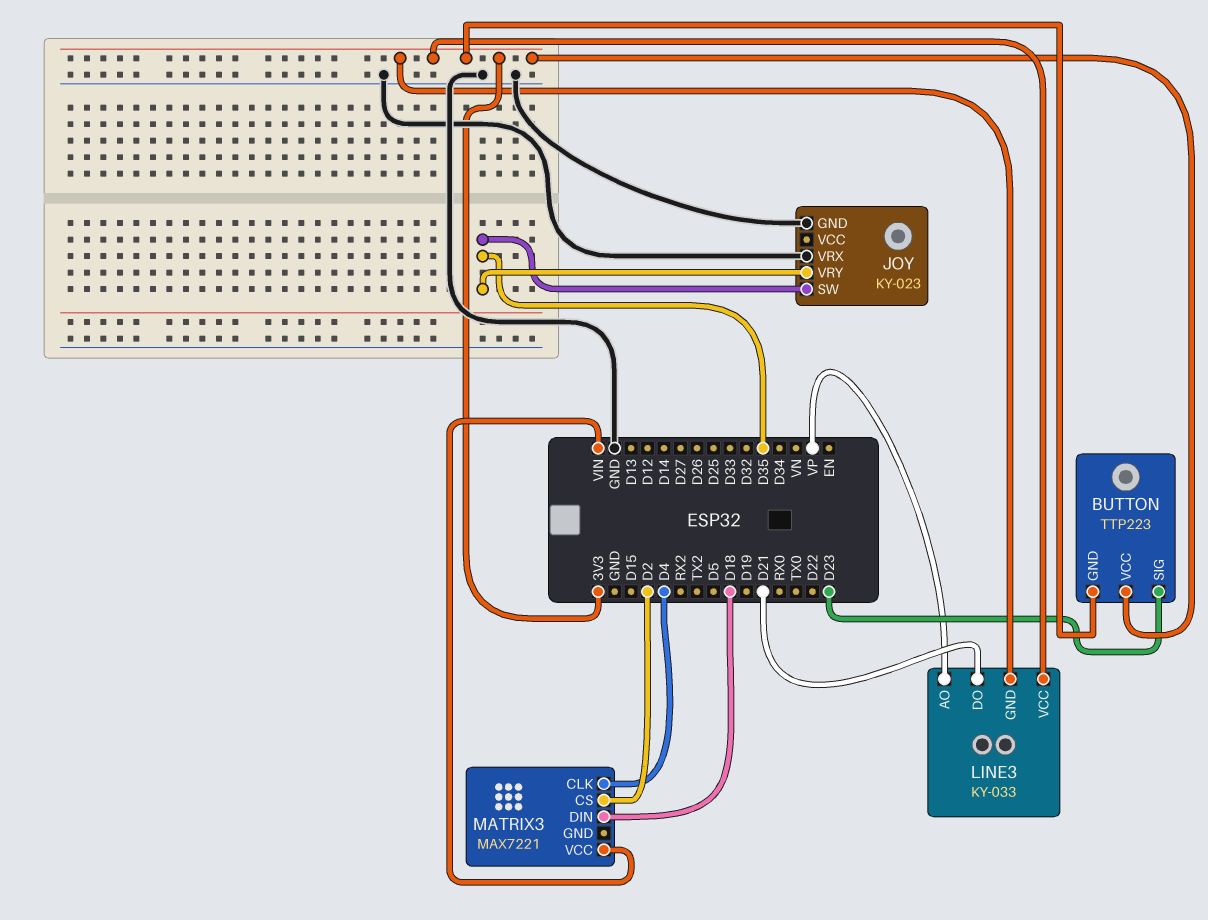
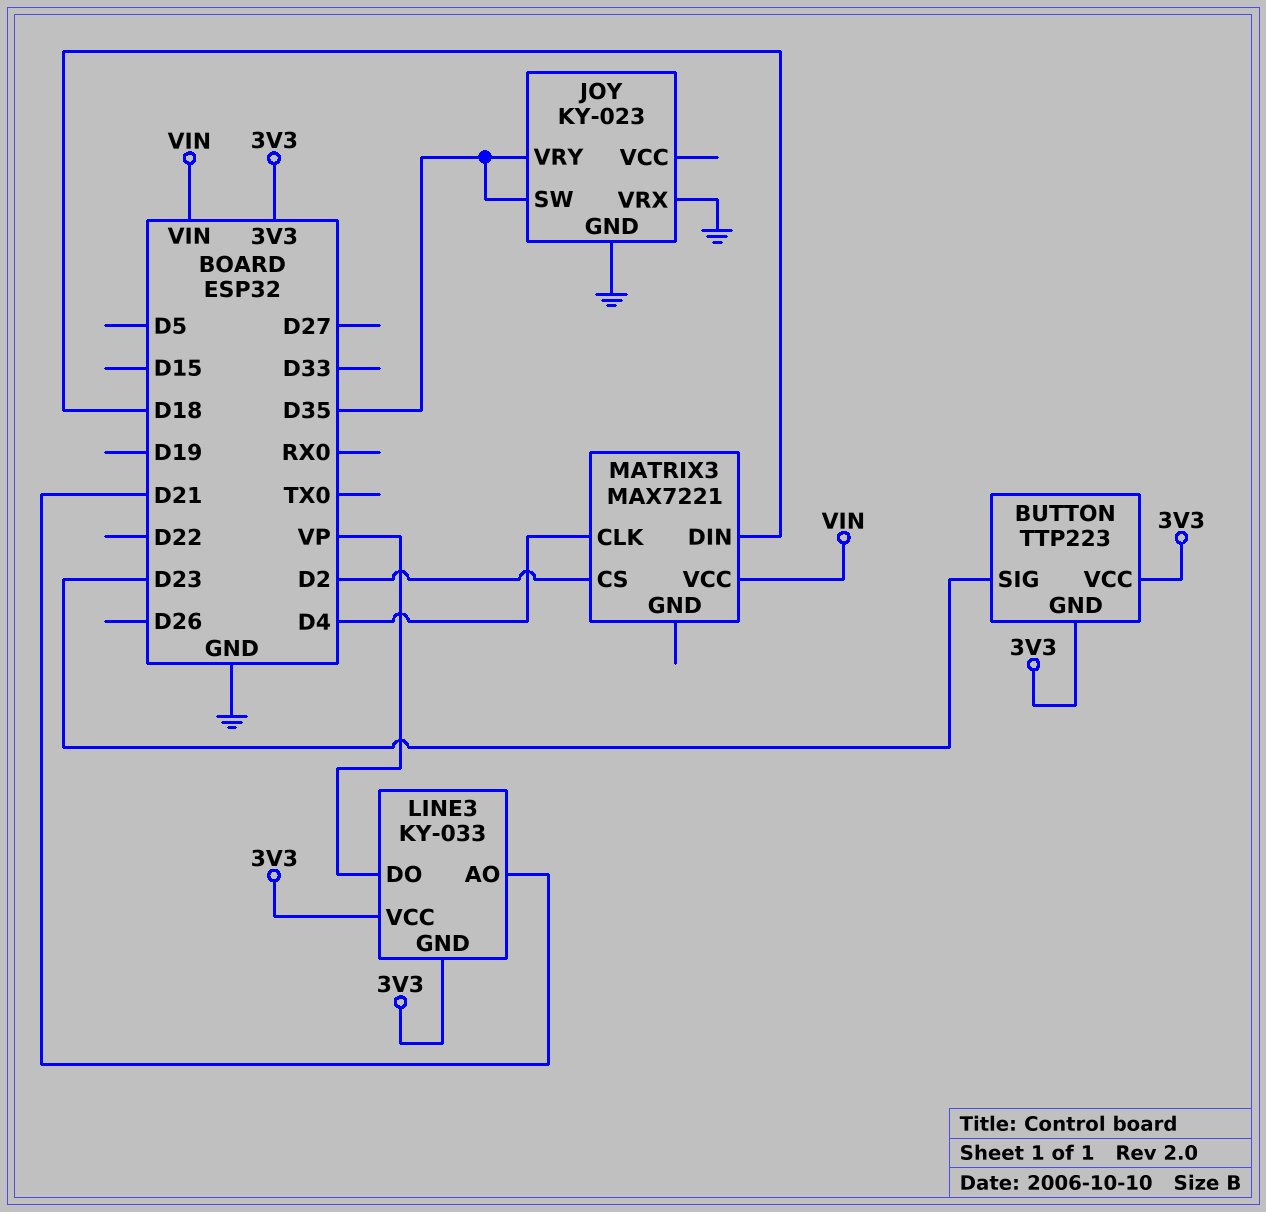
LINE3 pin AO: VP -> D21
LINE3 pin DO: D21 -> VP

